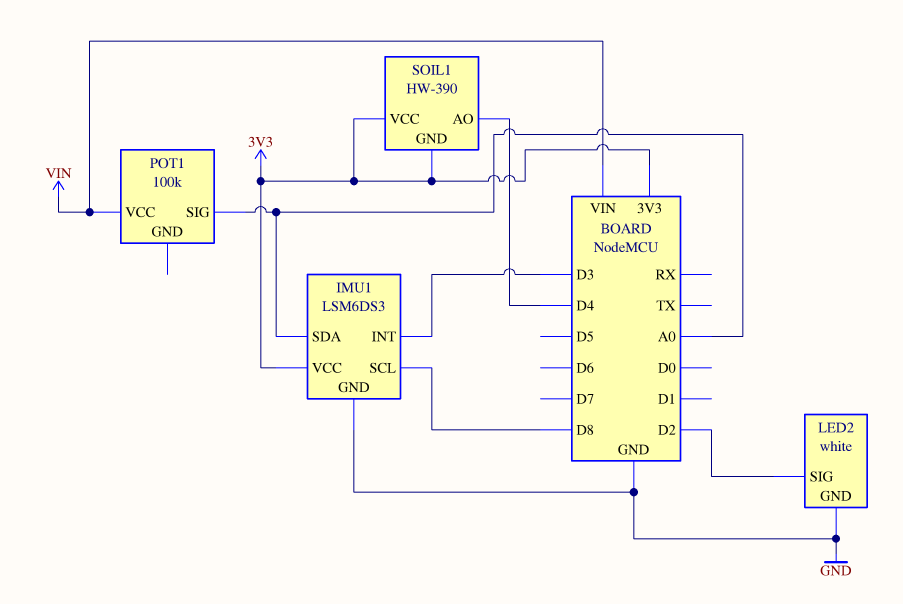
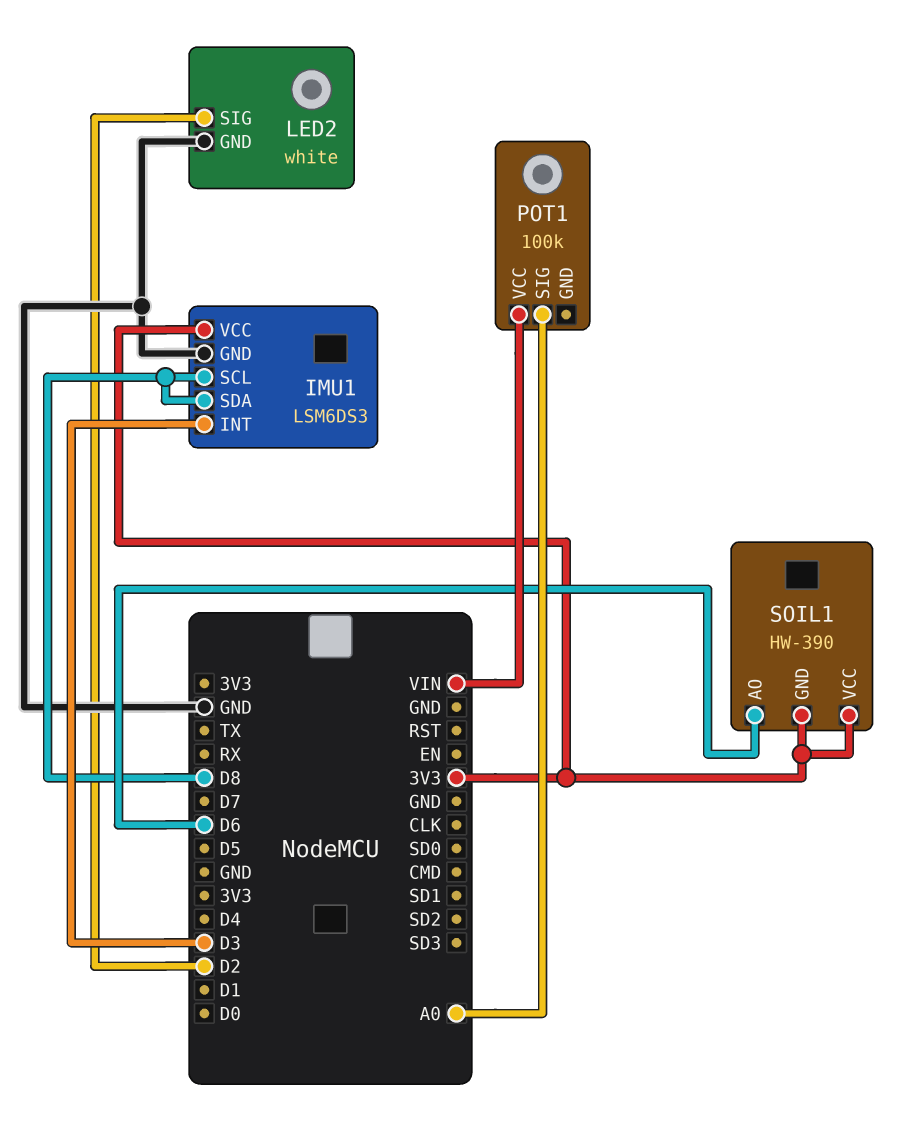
IMU1 pin SDA: A0 -> D8
SOIL1 pin AO: D4 -> D6

